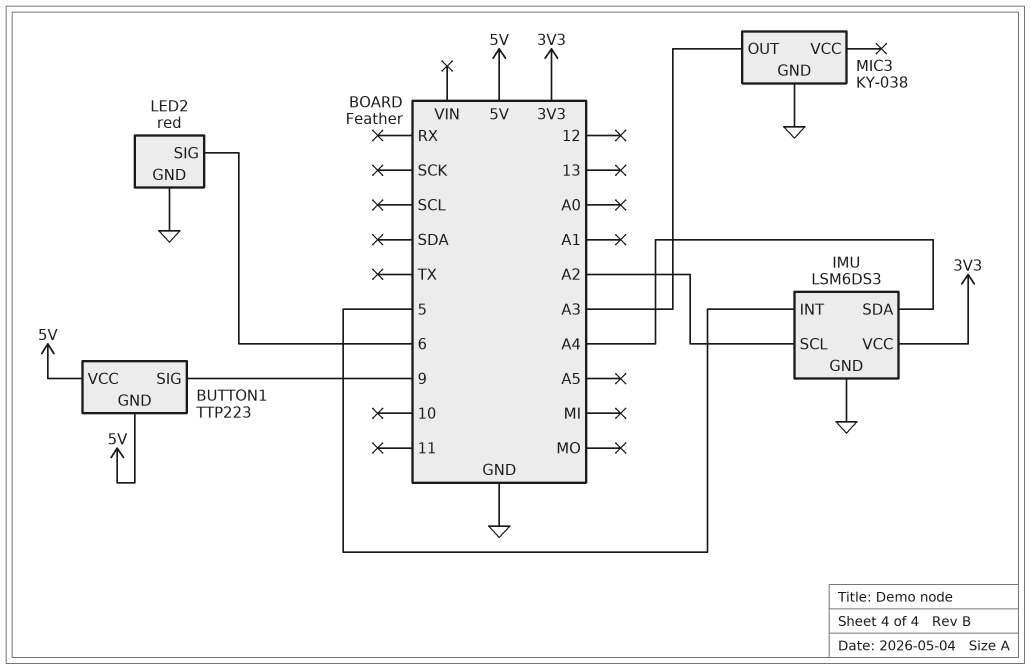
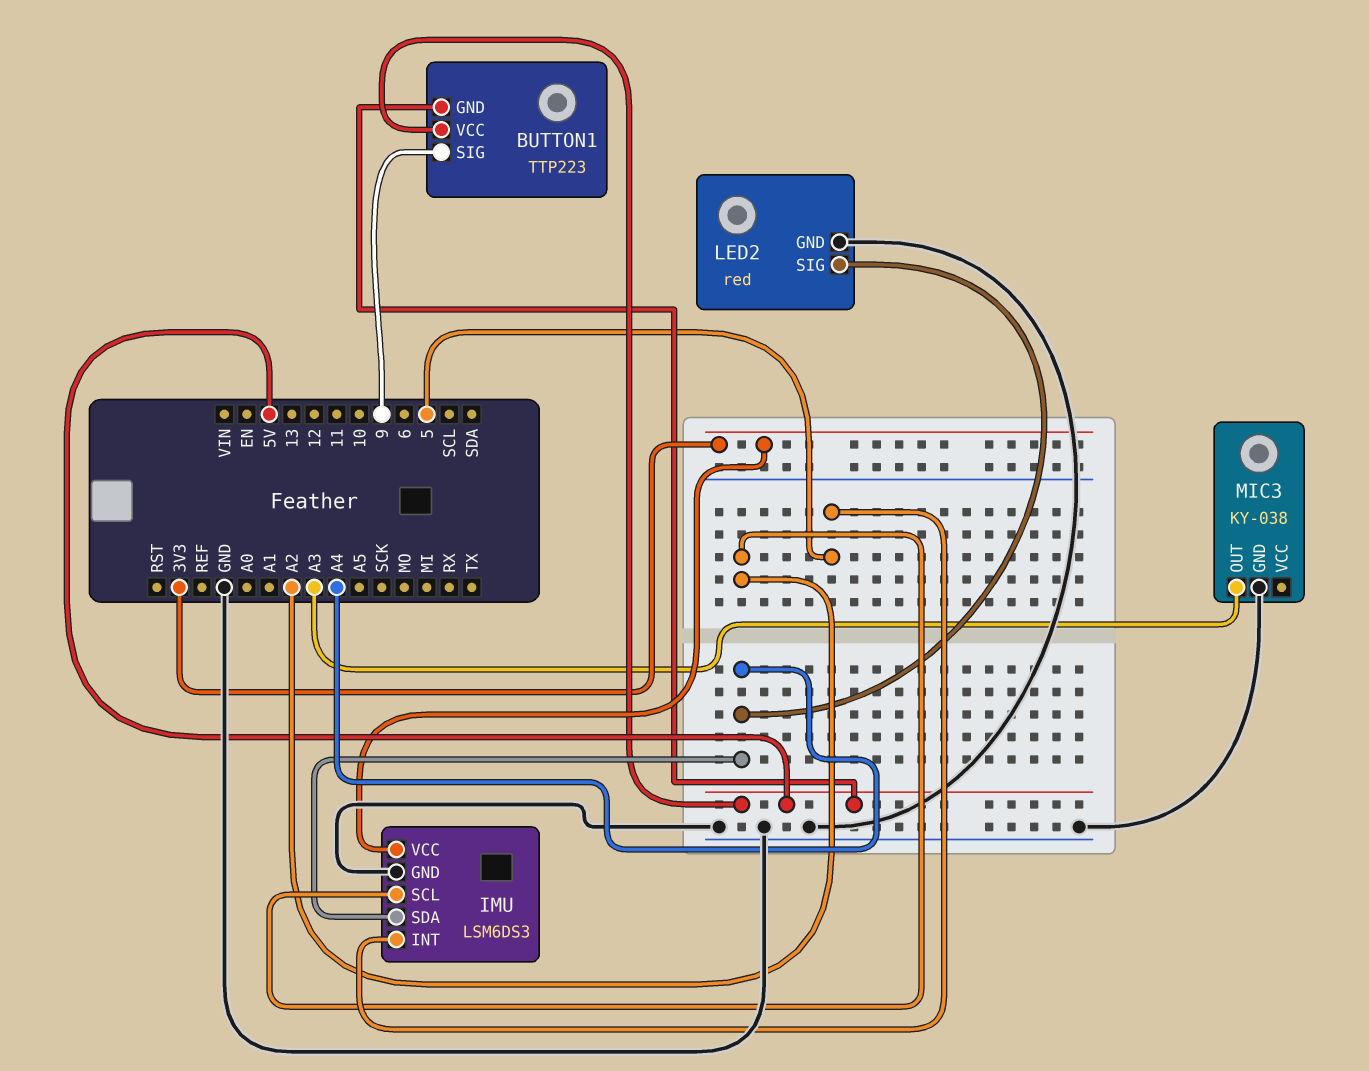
LED2 pin SIG: 6 -> A4

